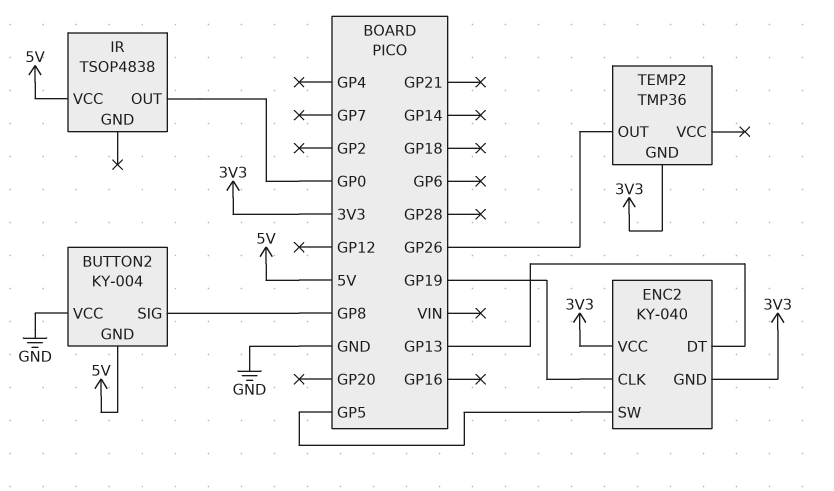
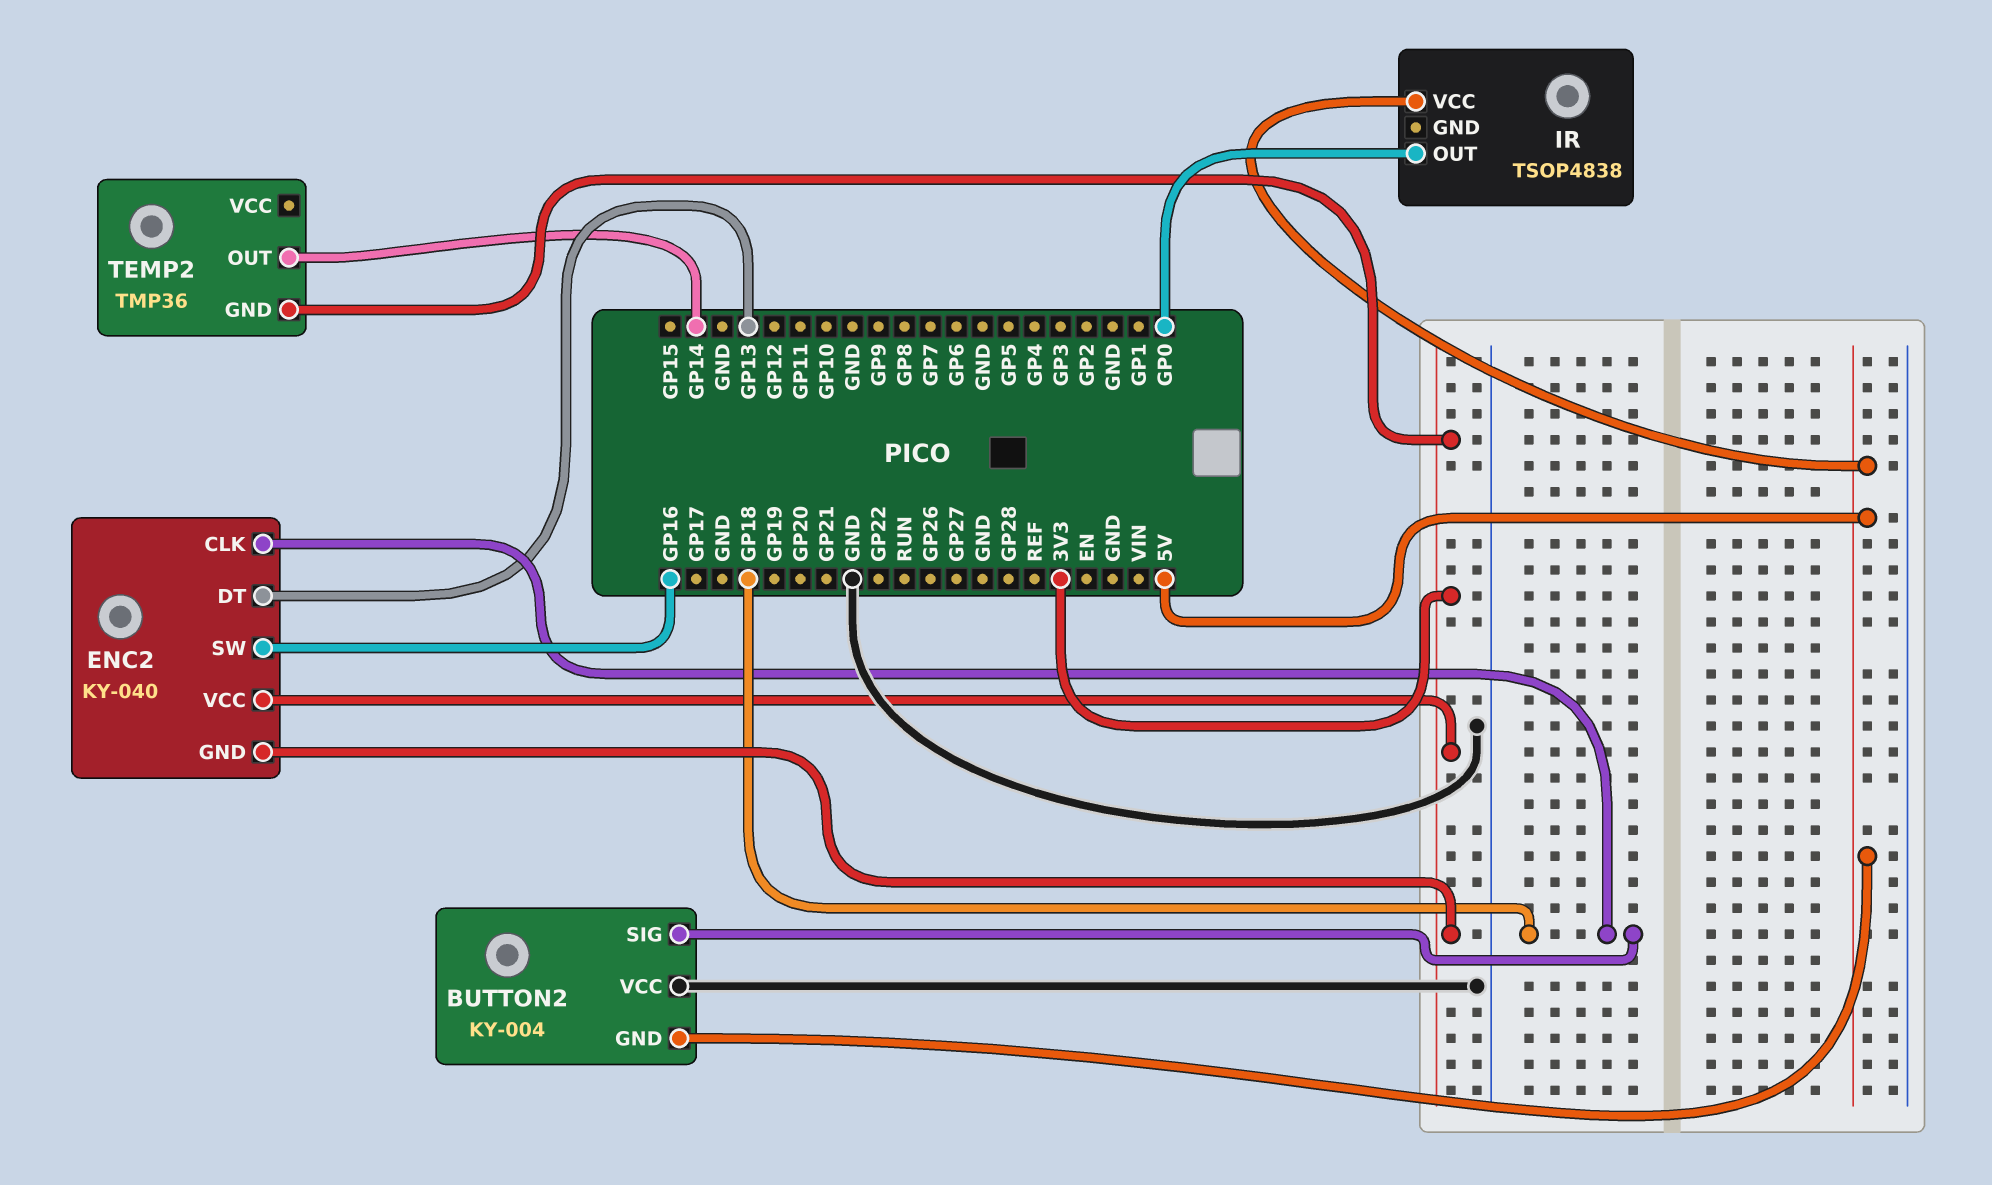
BUTTON2 pin SIG: GP8 -> GP18
ENC2 pin CLK: GP19 -> GP18
ENC2 pin SW: GP5 -> GP16
TEMP2 pin OUT: GP26 -> GP14

